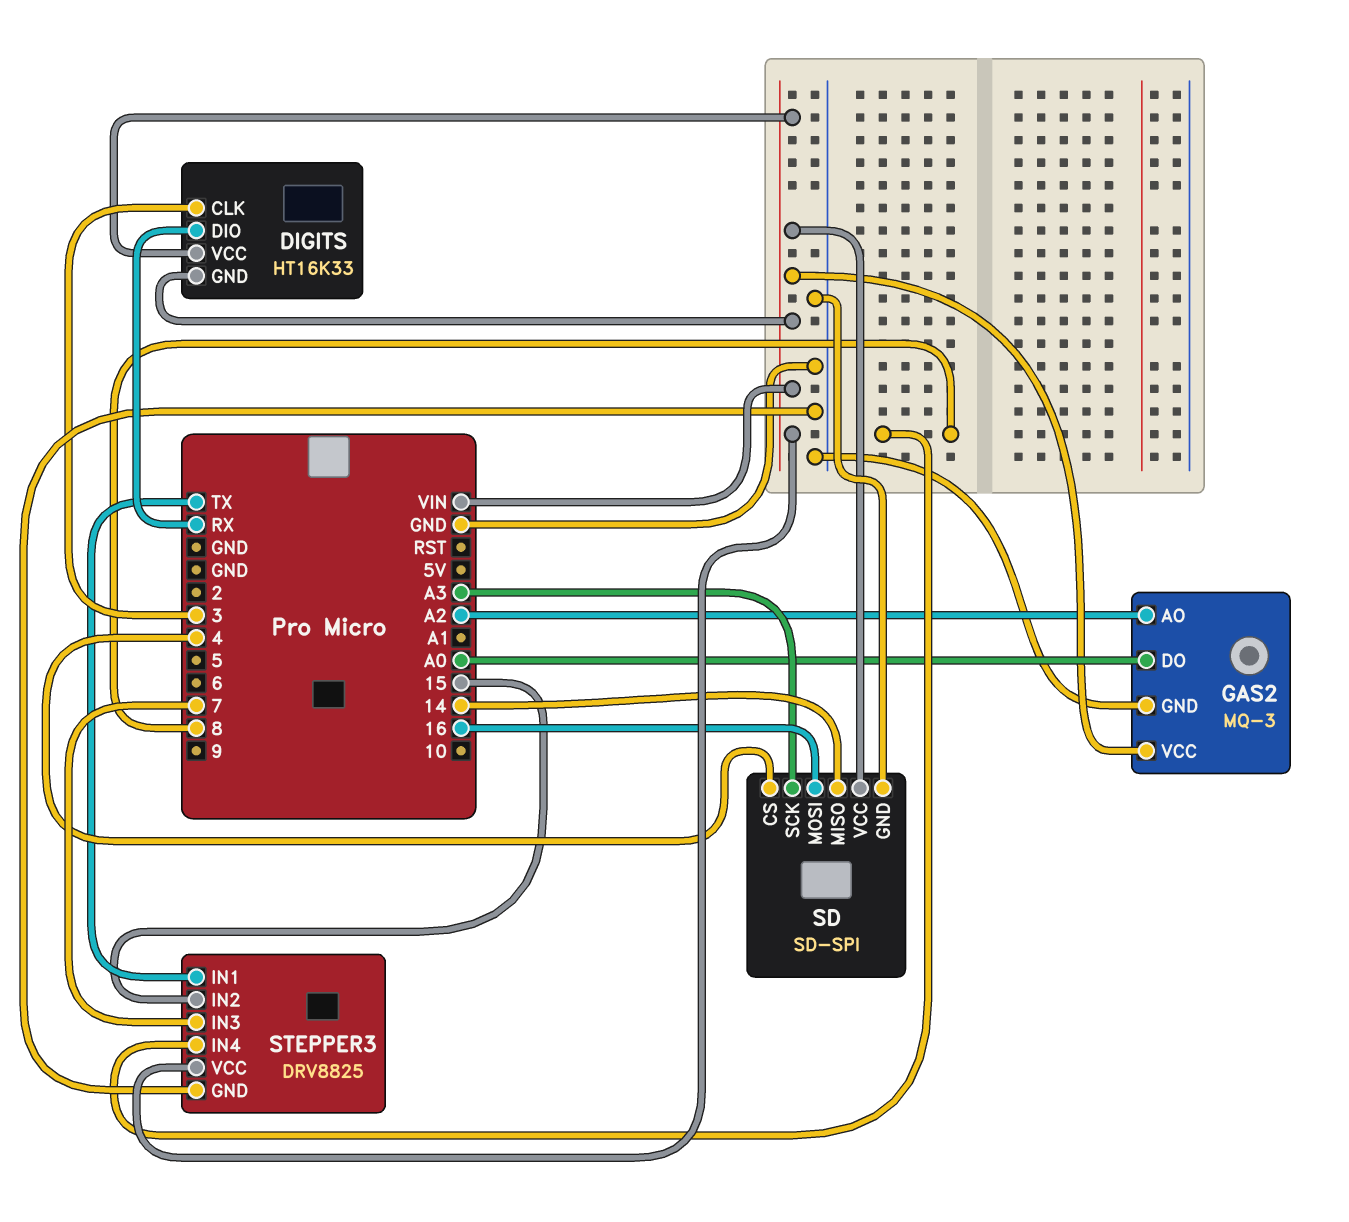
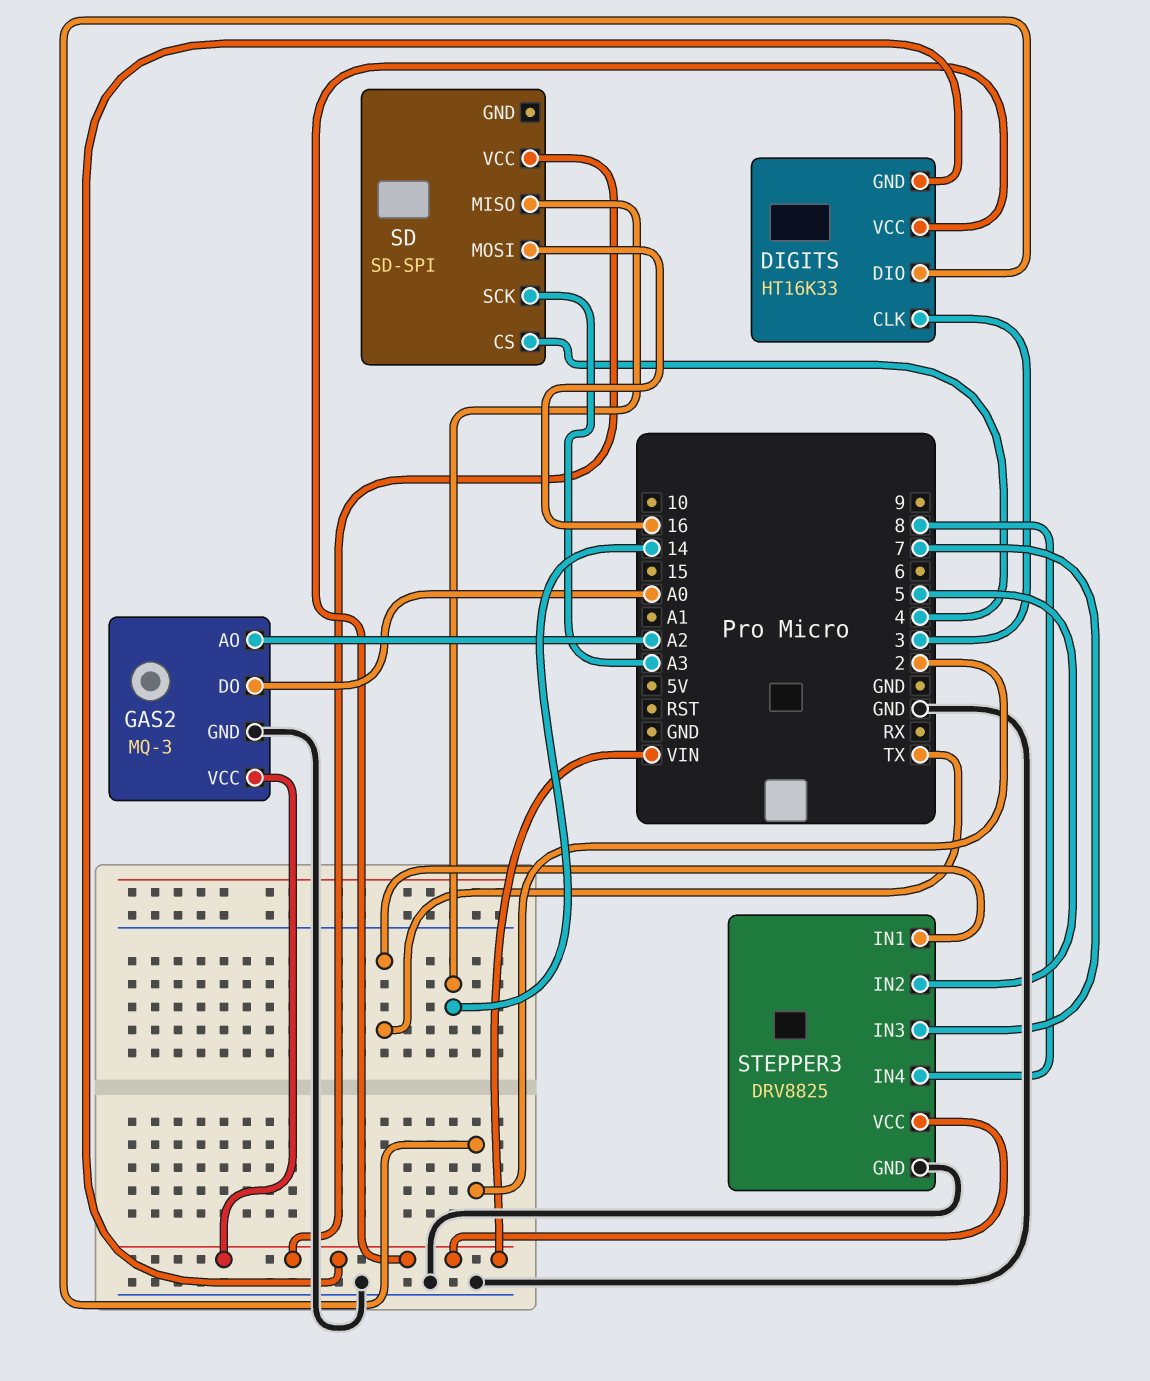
DIGITS pin DIO: RX -> 2
SD pin GND: GND -> none
STEPPER3 pin IN2: 15 -> 5

